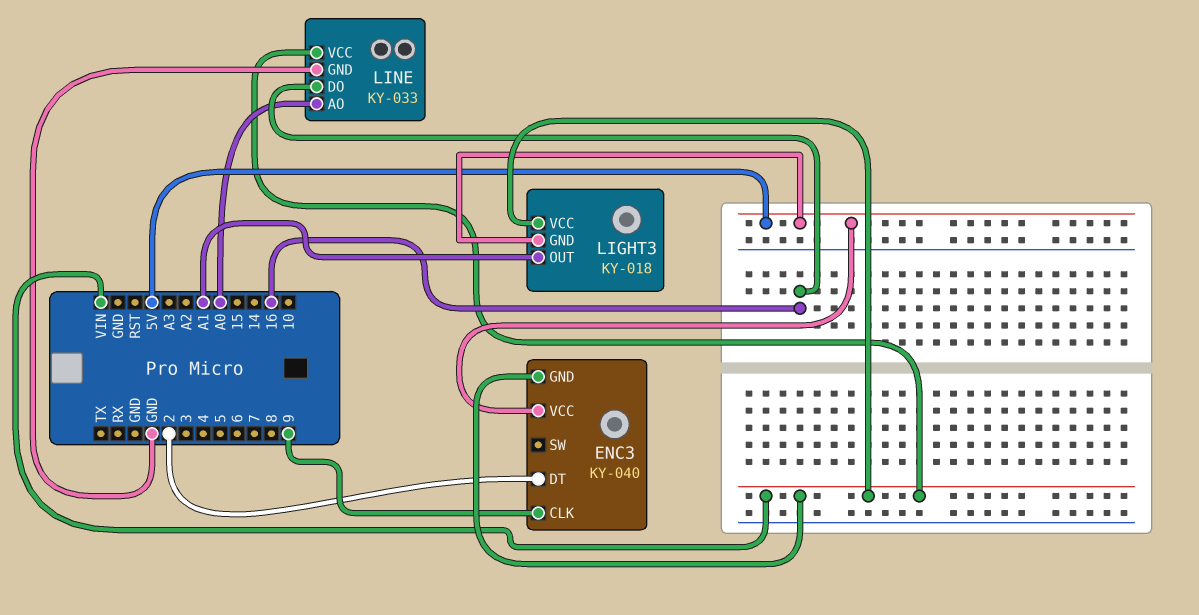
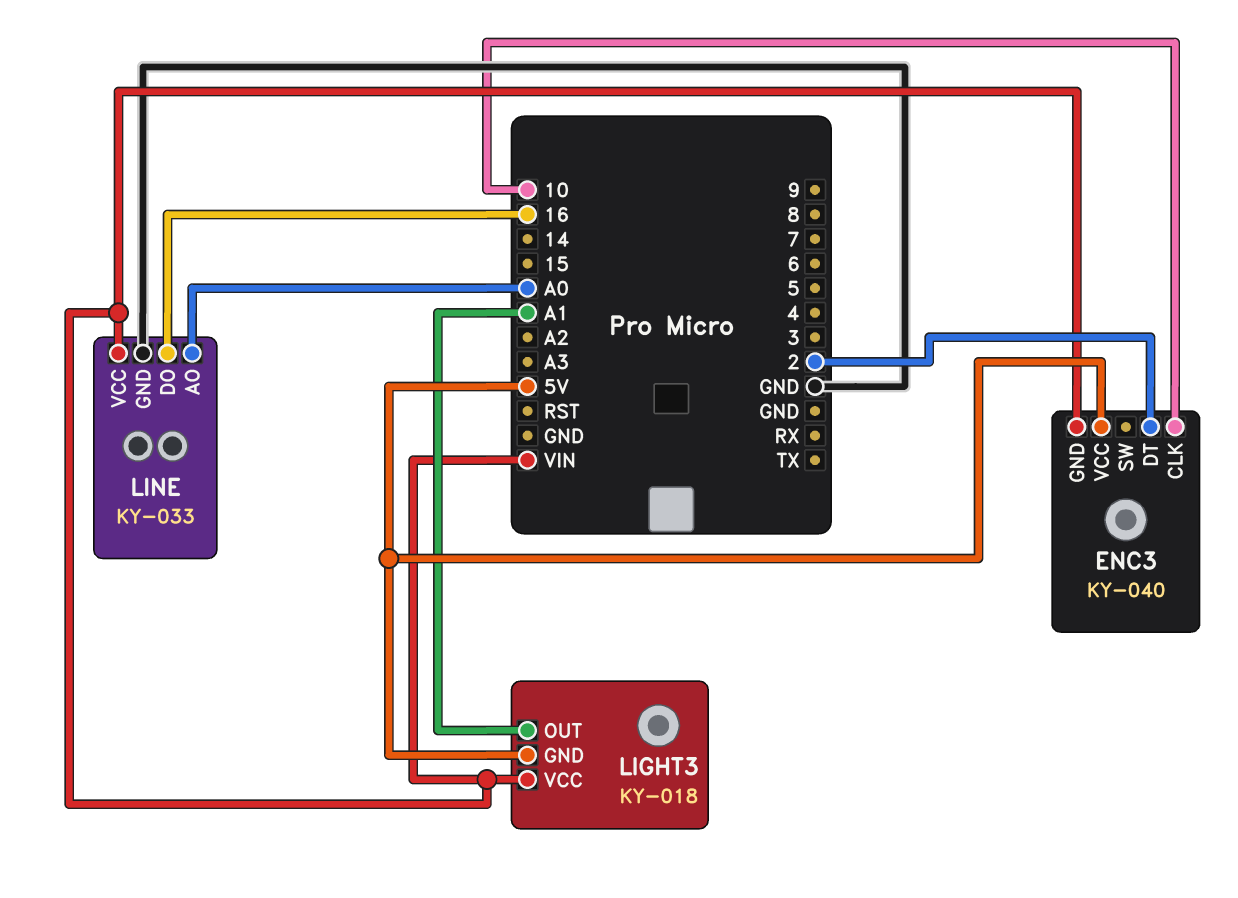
ENC3 pin CLK: 9 -> 10

